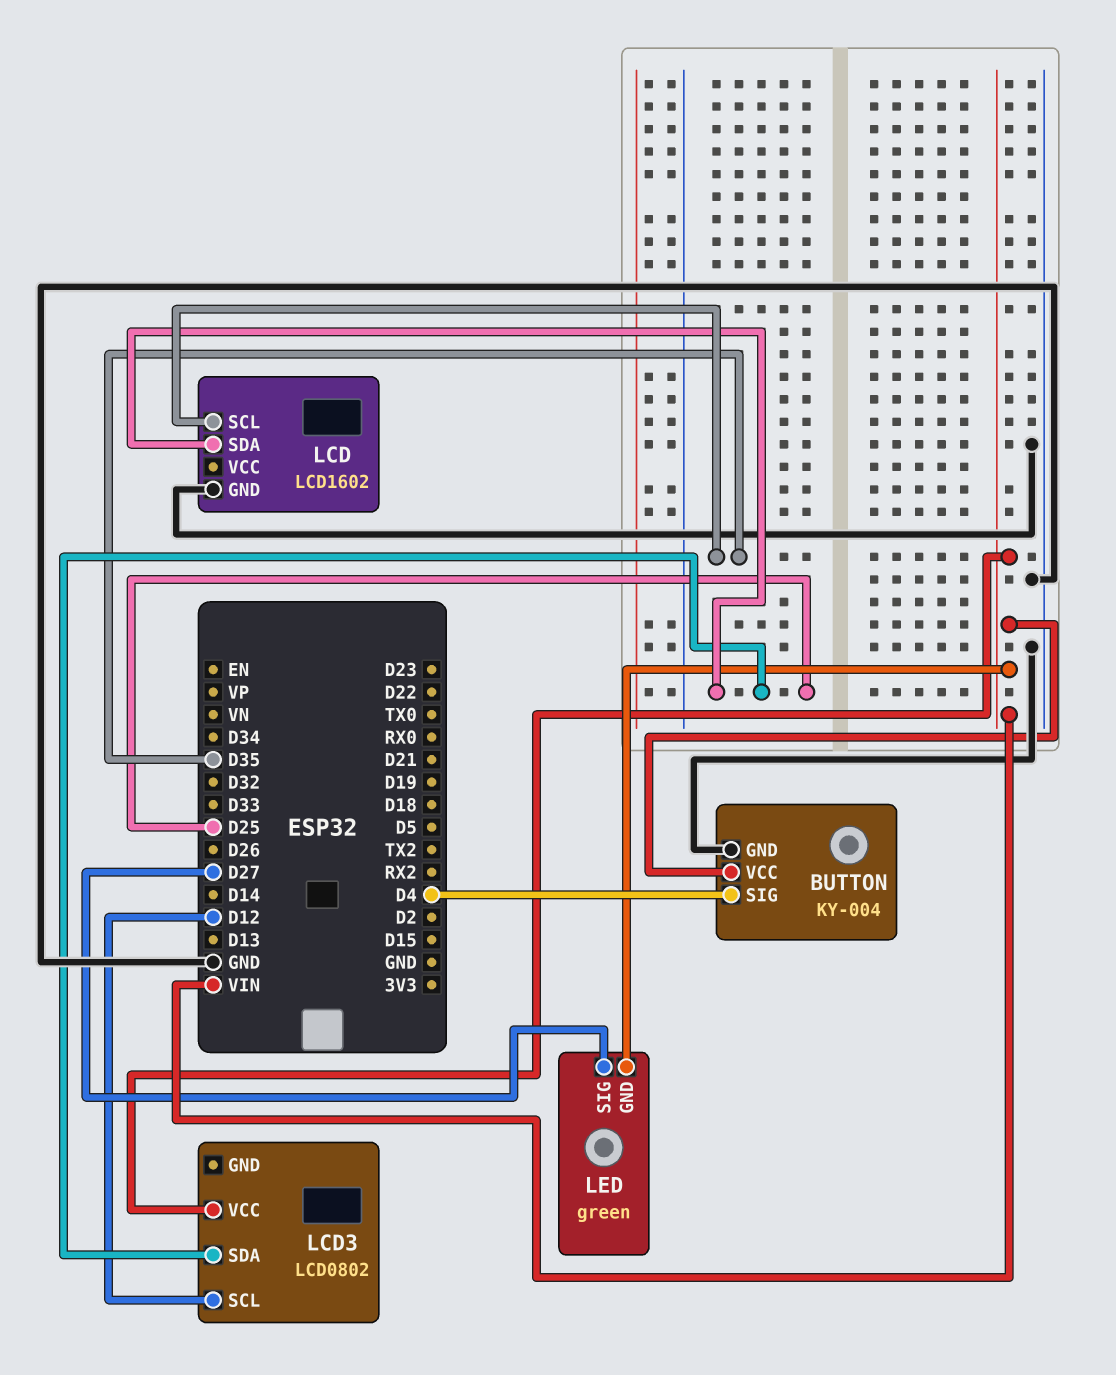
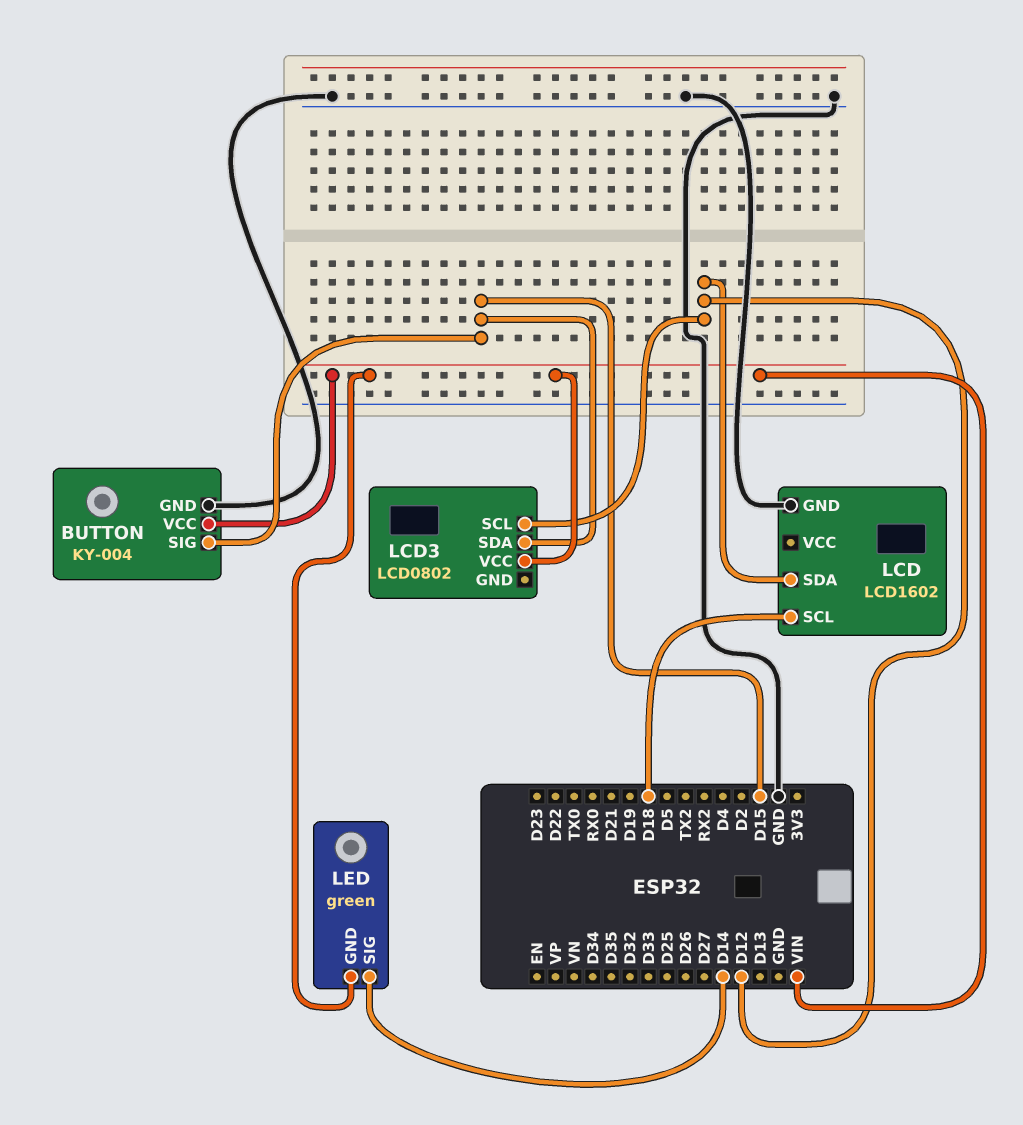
BUTTON pin SIG: D4 -> D15
LCD pin SCL: D35 -> D18
LCD pin SDA: D25 -> D12
LCD3 pin SDA: D25 -> D15
LED pin SIG: D27 -> D14

